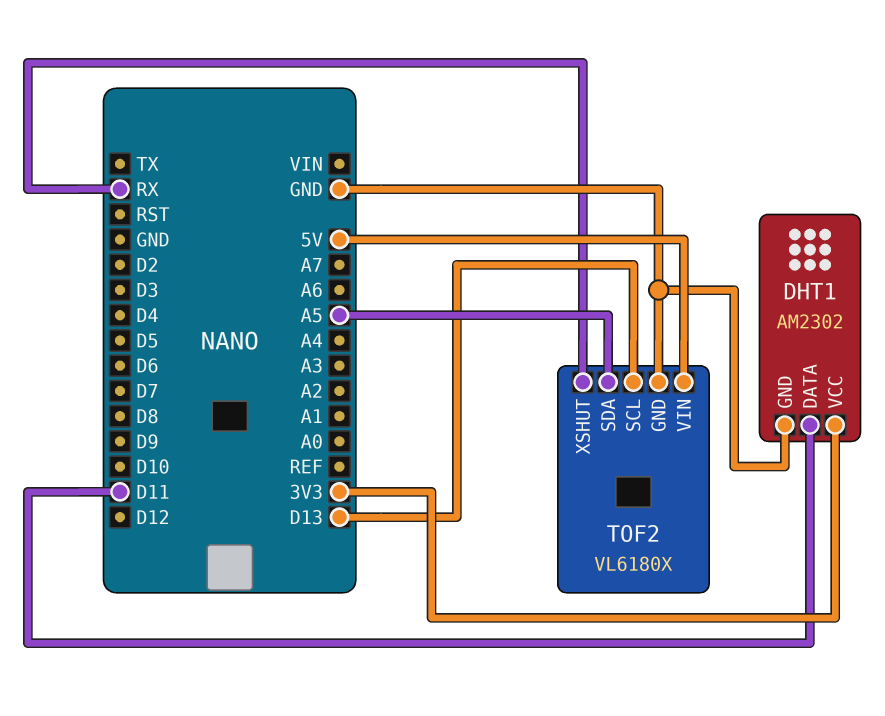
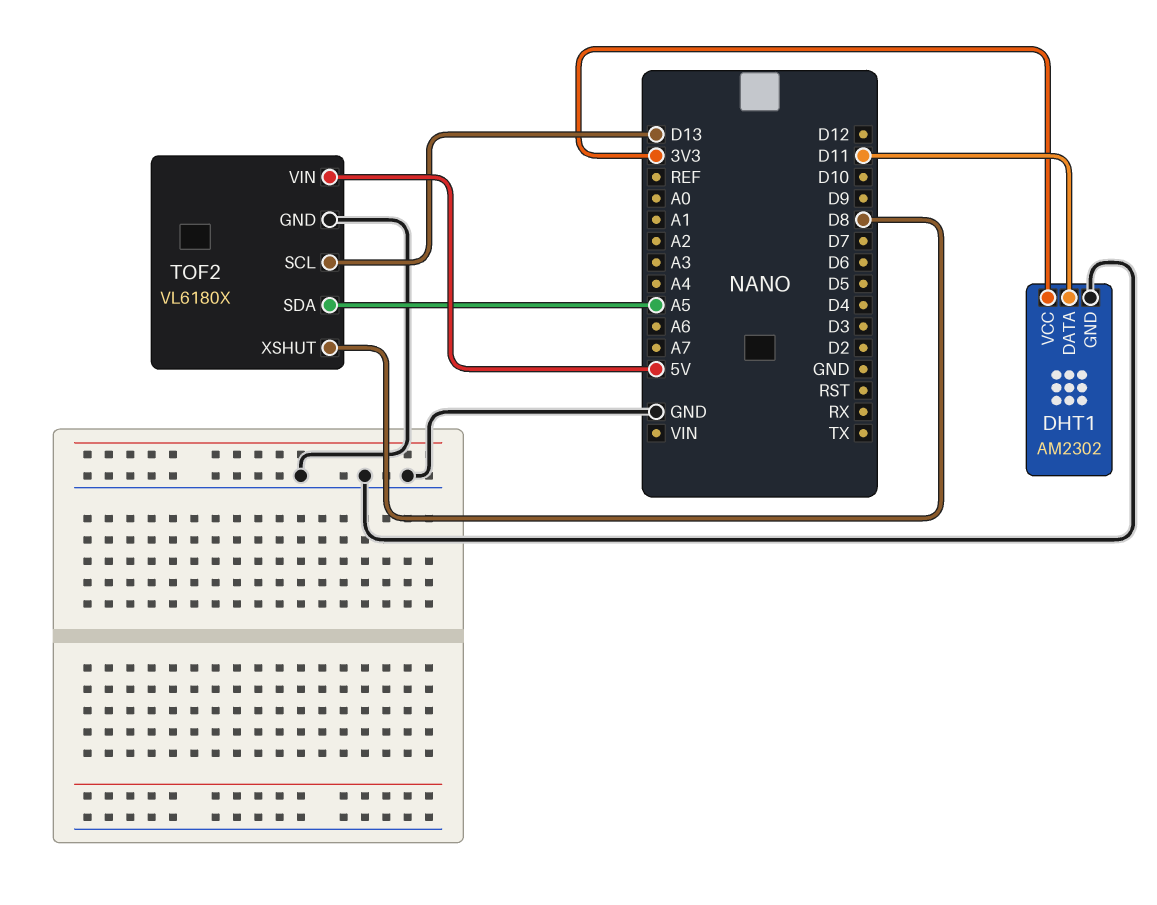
TOF2 pin XSHUT: RX -> D8

